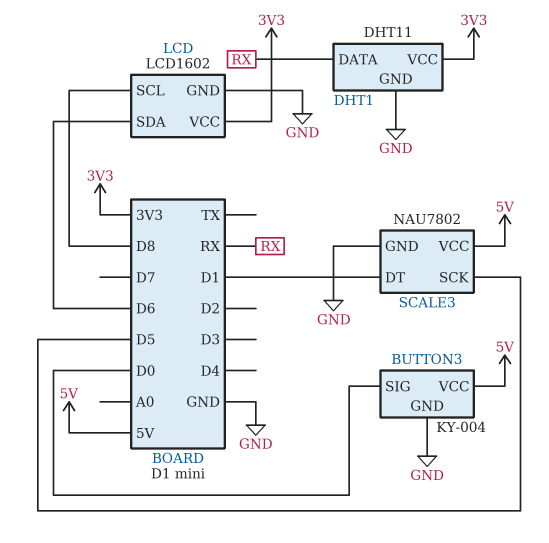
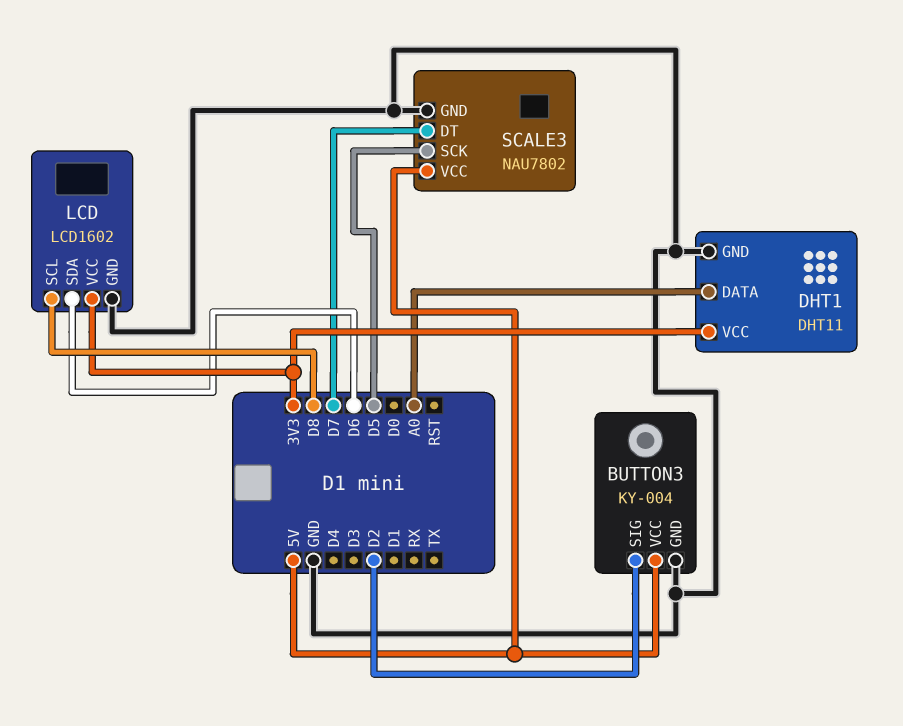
BUTTON3 pin SIG: D0 -> D2
DHT1 pin DATA: RX -> A0
SCALE3 pin DT: D1 -> D7

